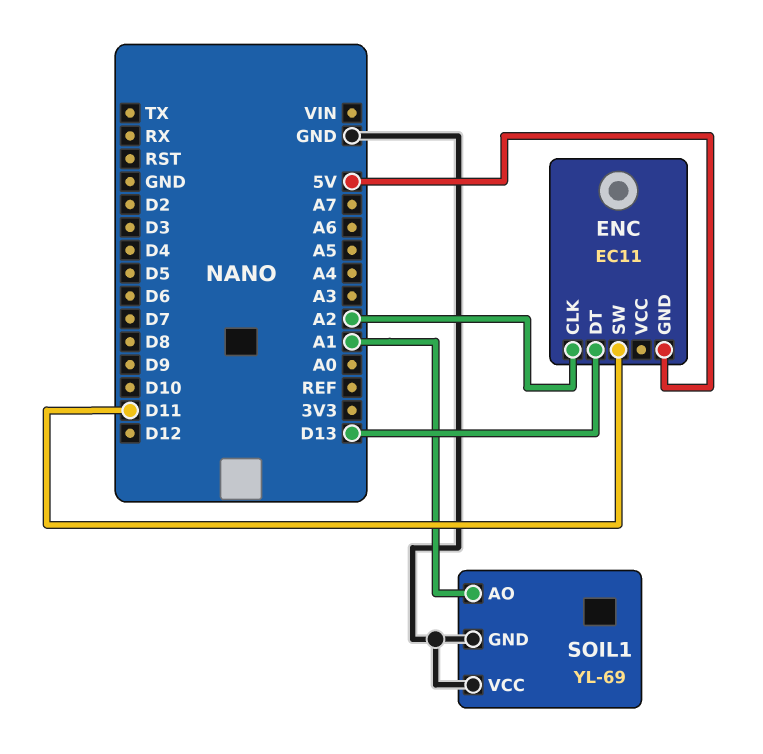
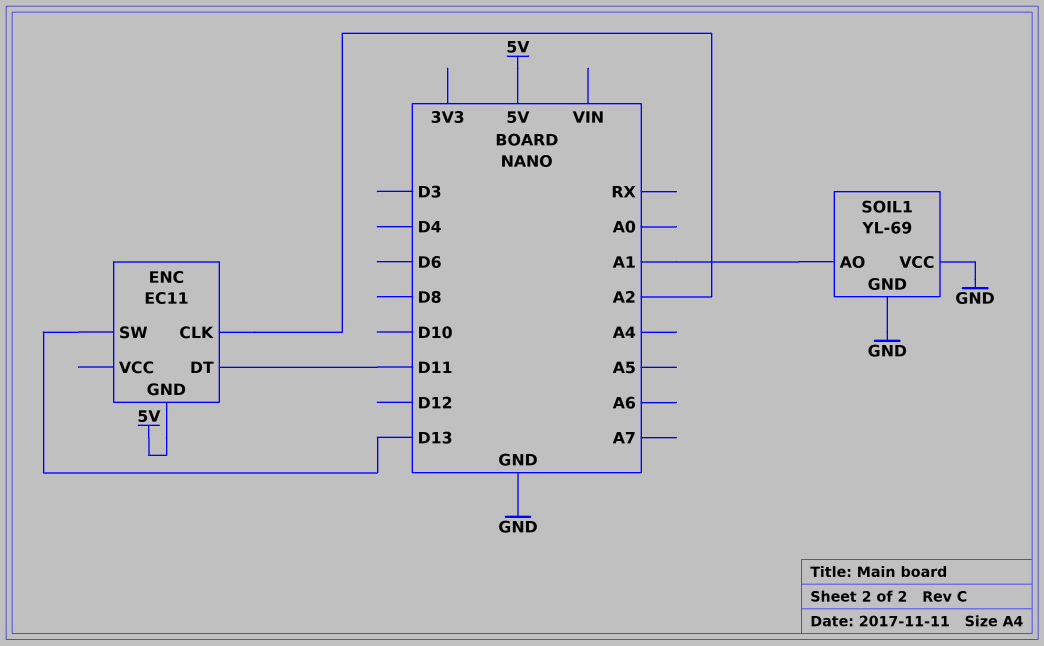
ENC pin DT: D13 -> D11
ENC pin SW: D11 -> D13

